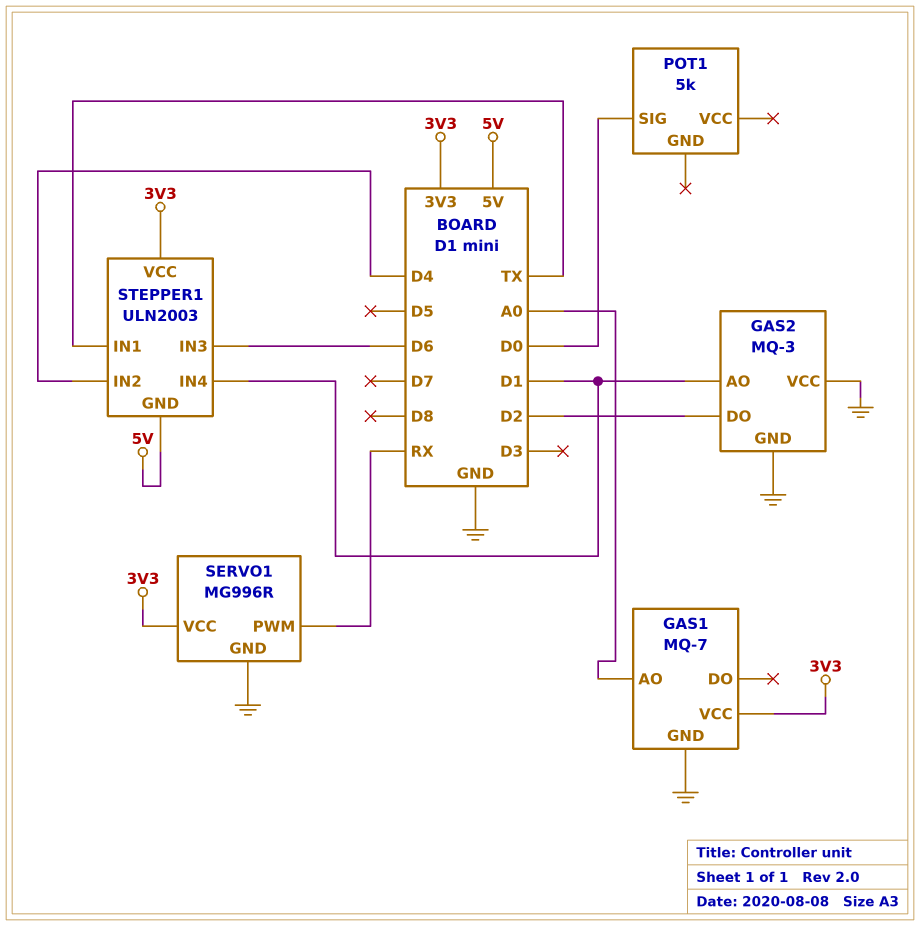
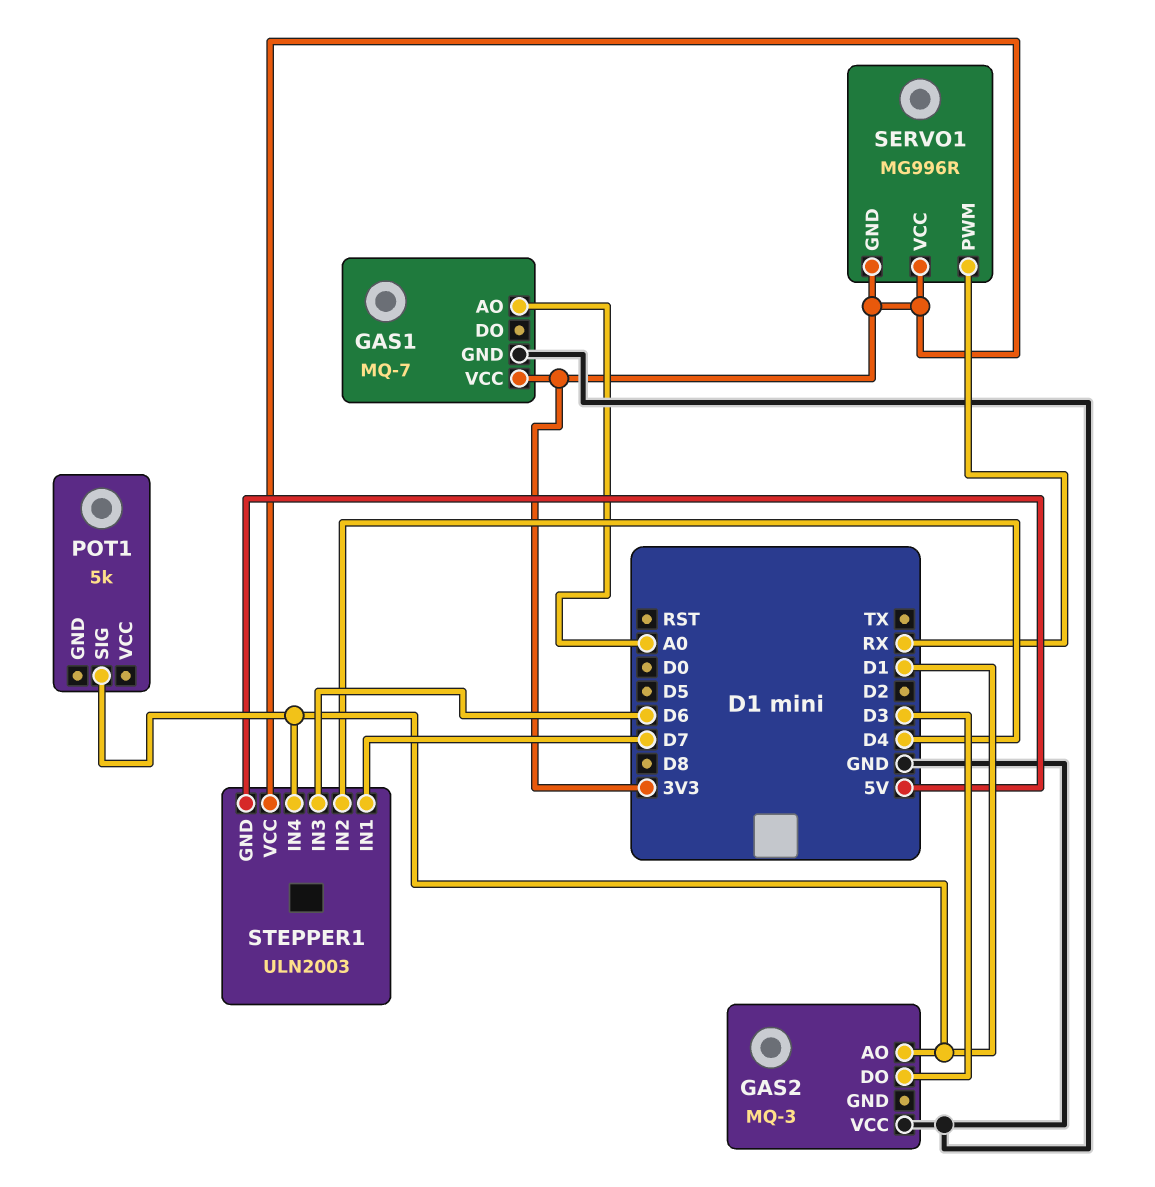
GAS2 pin DO: D2 -> D3
GAS2 pin GND: GND -> none
POT1 pin SIG: D0 -> D1
SERVO1 pin GND: GND -> 3V3
STEPPER1 pin IN1: TX -> D7

